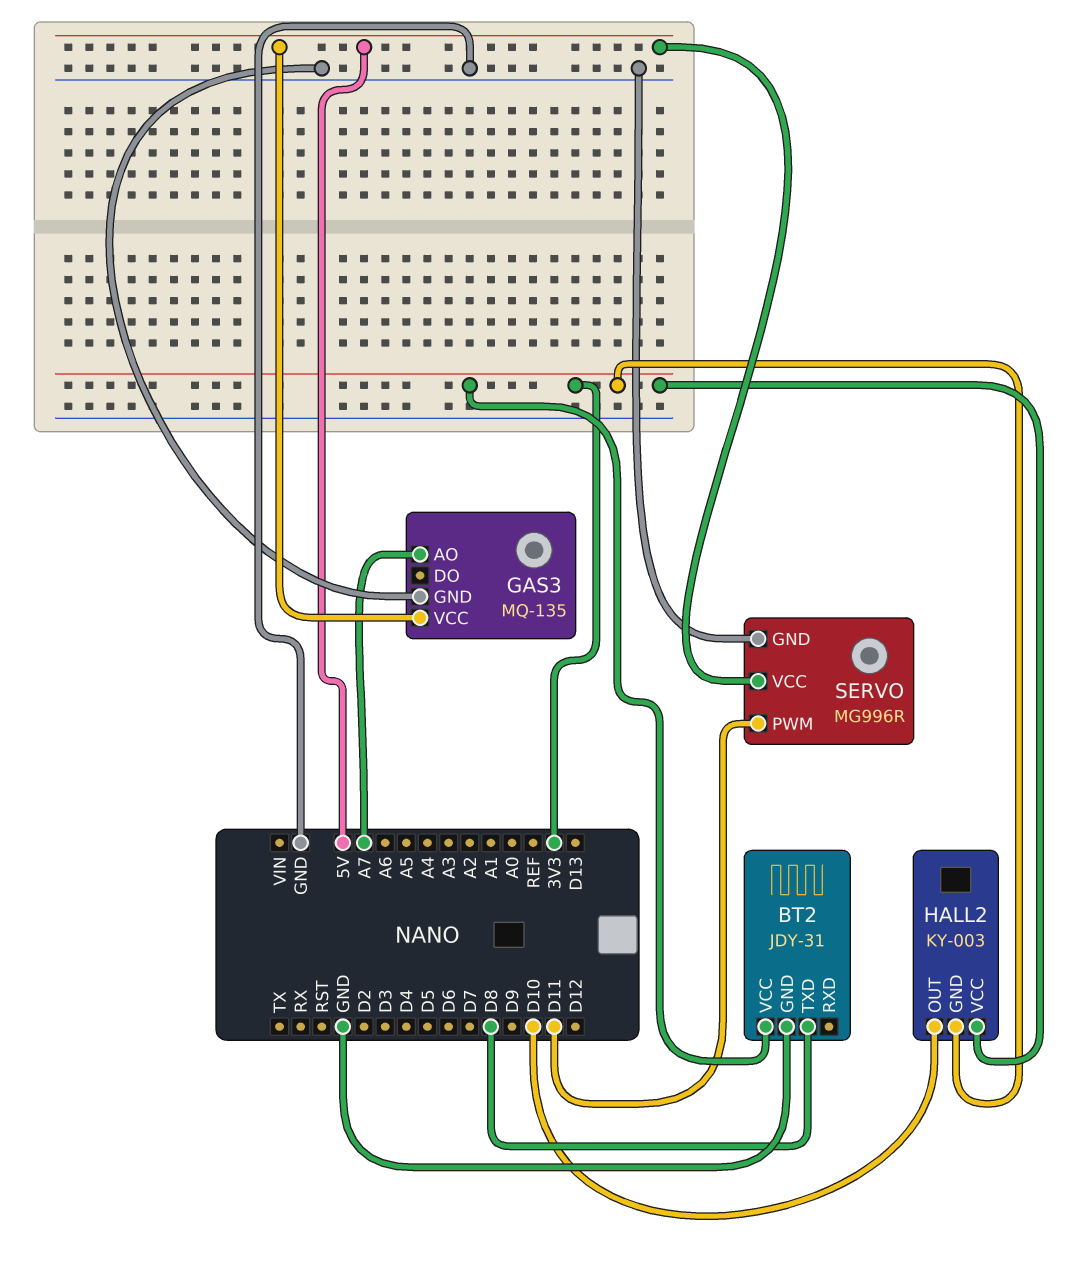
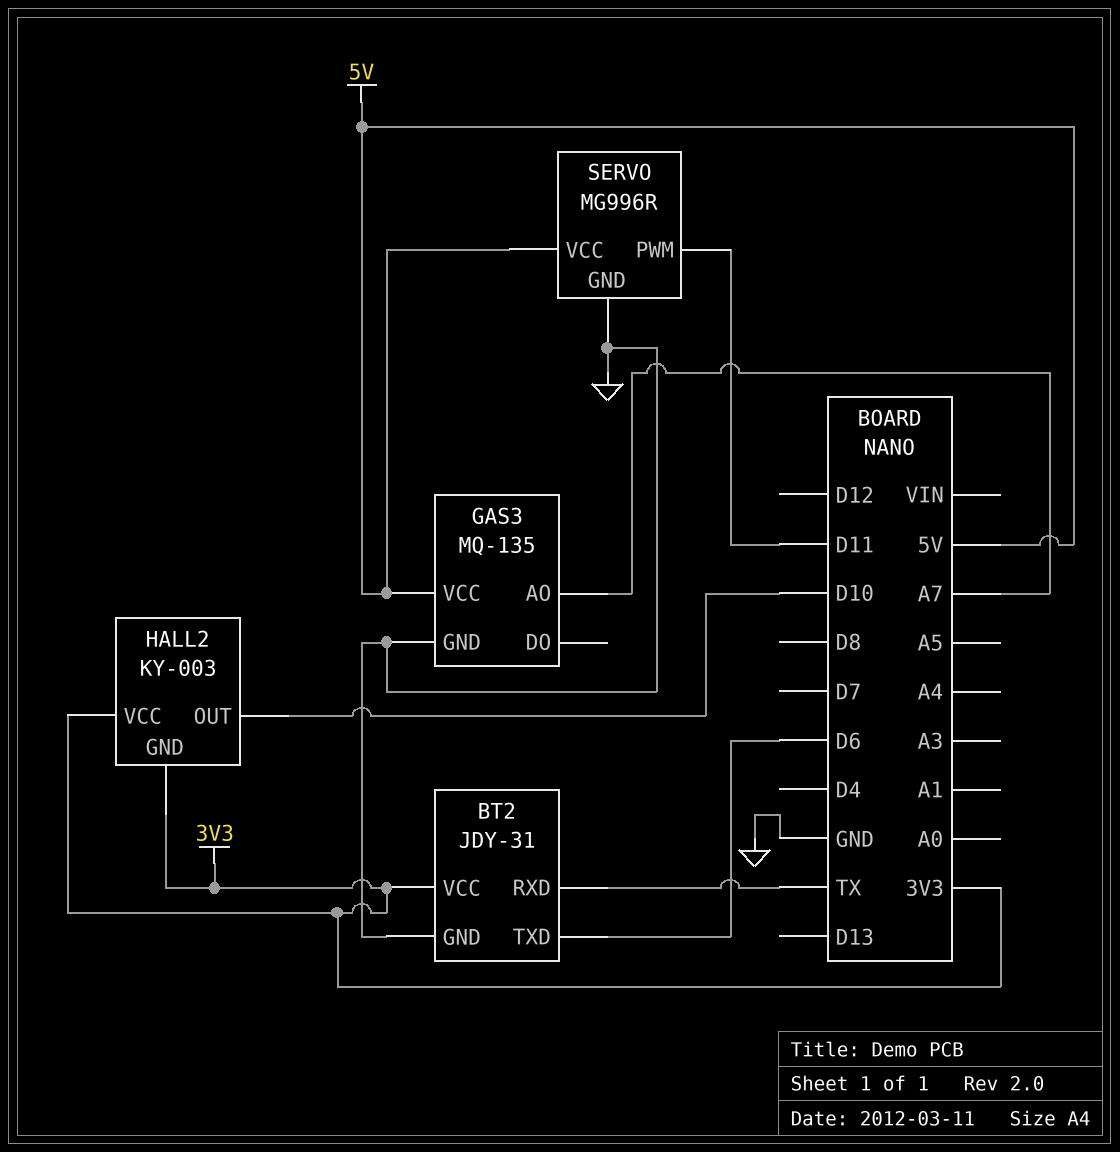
BT2 pin RXD: none -> TX
BT2 pin TXD: D8 -> D6

